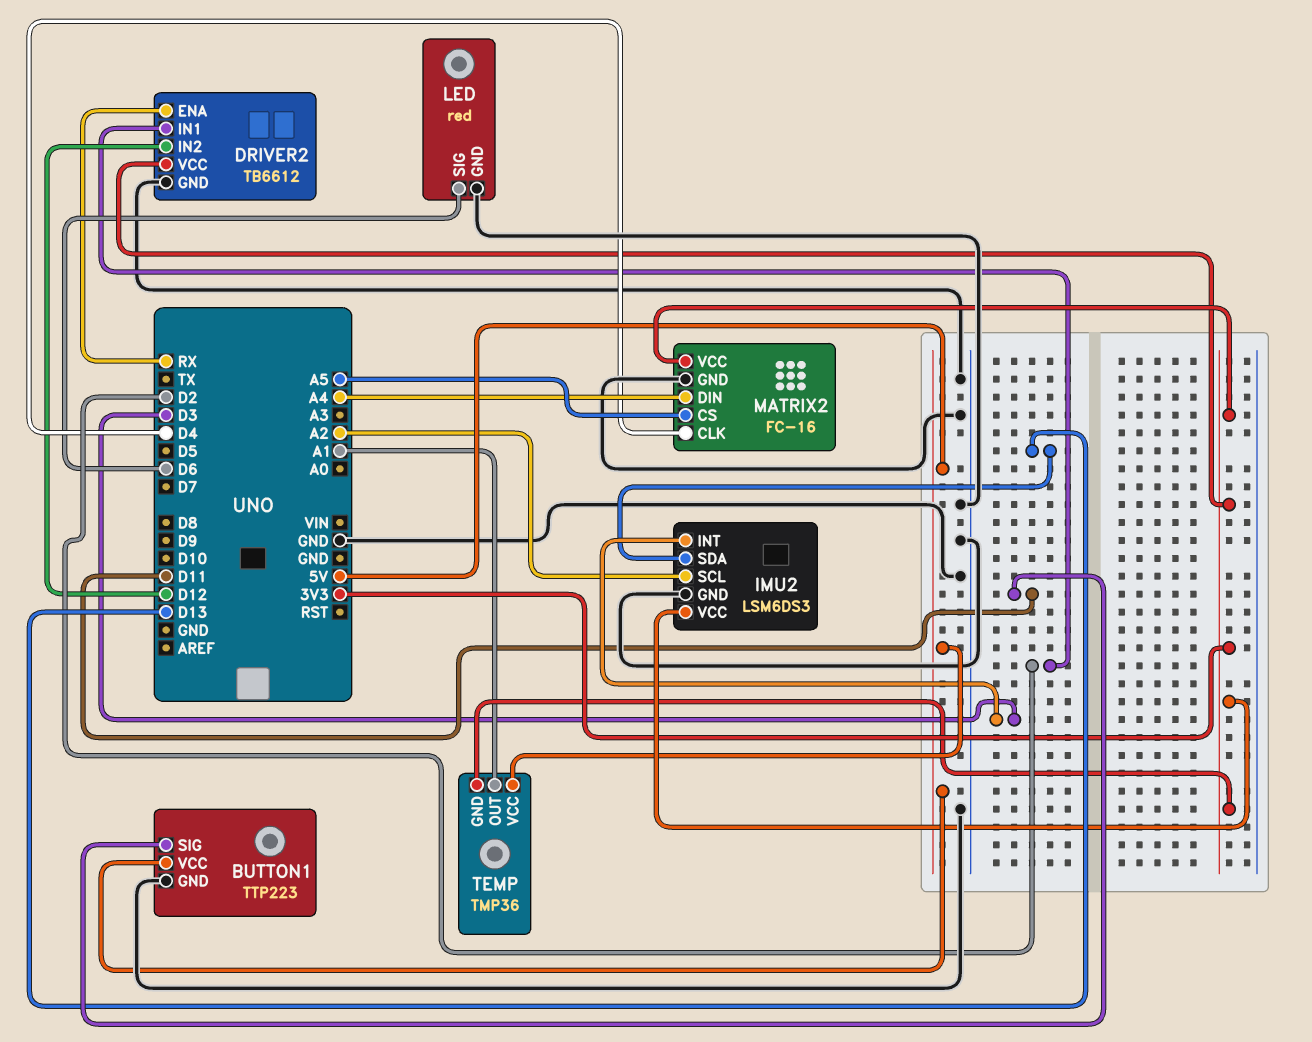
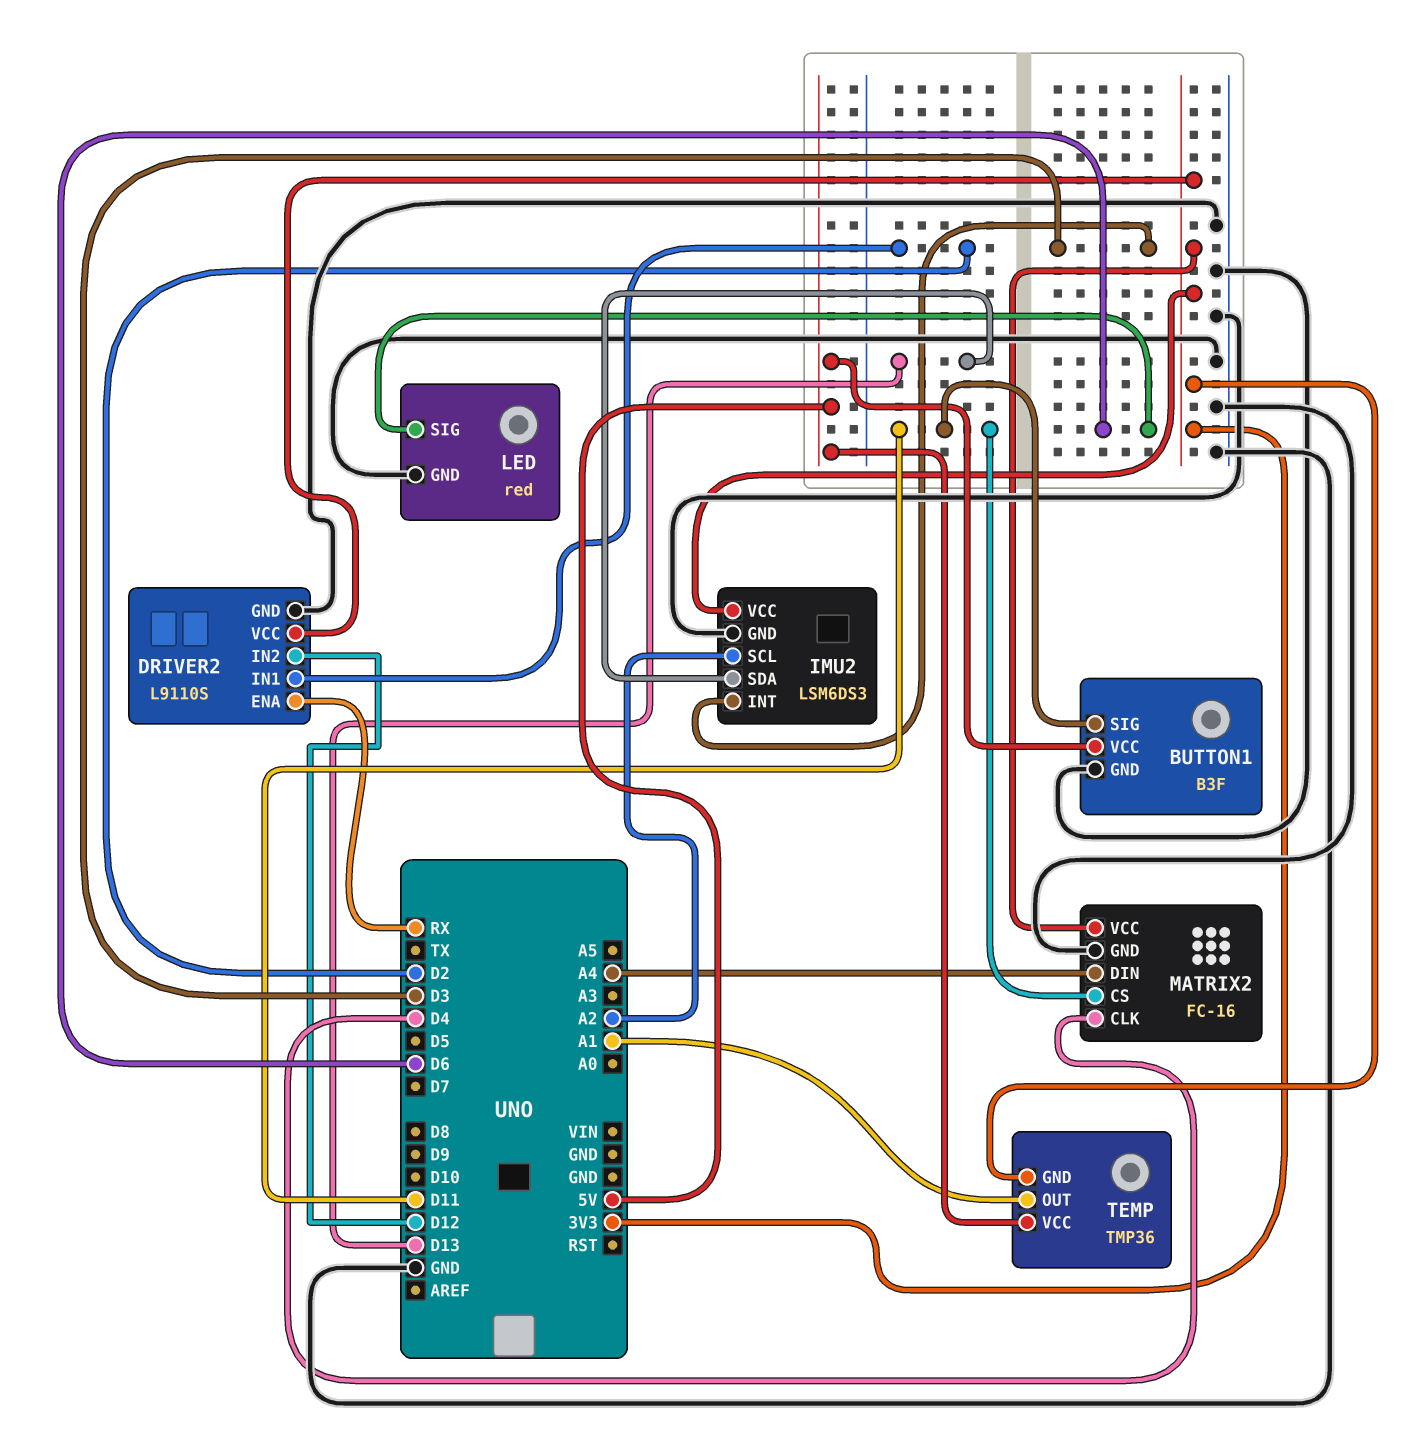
BUTTON1: TTP223 -> B3F
DRIVER2: TB6612 -> L9110S
MATRIX2 pin CS: A5 -> D11

